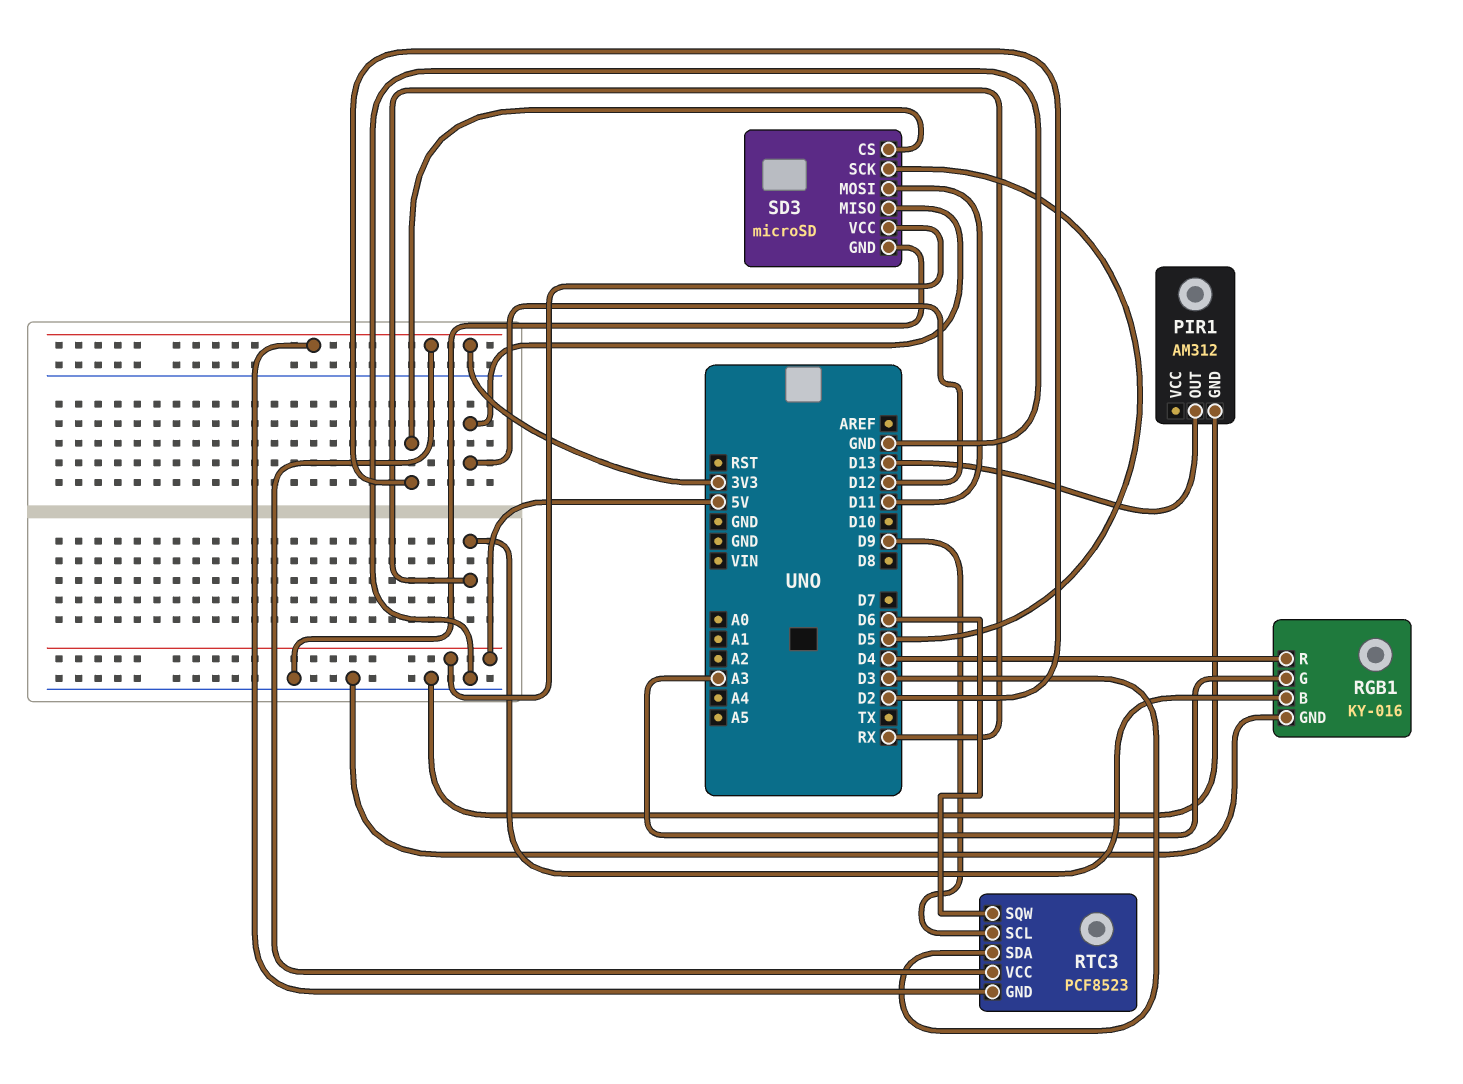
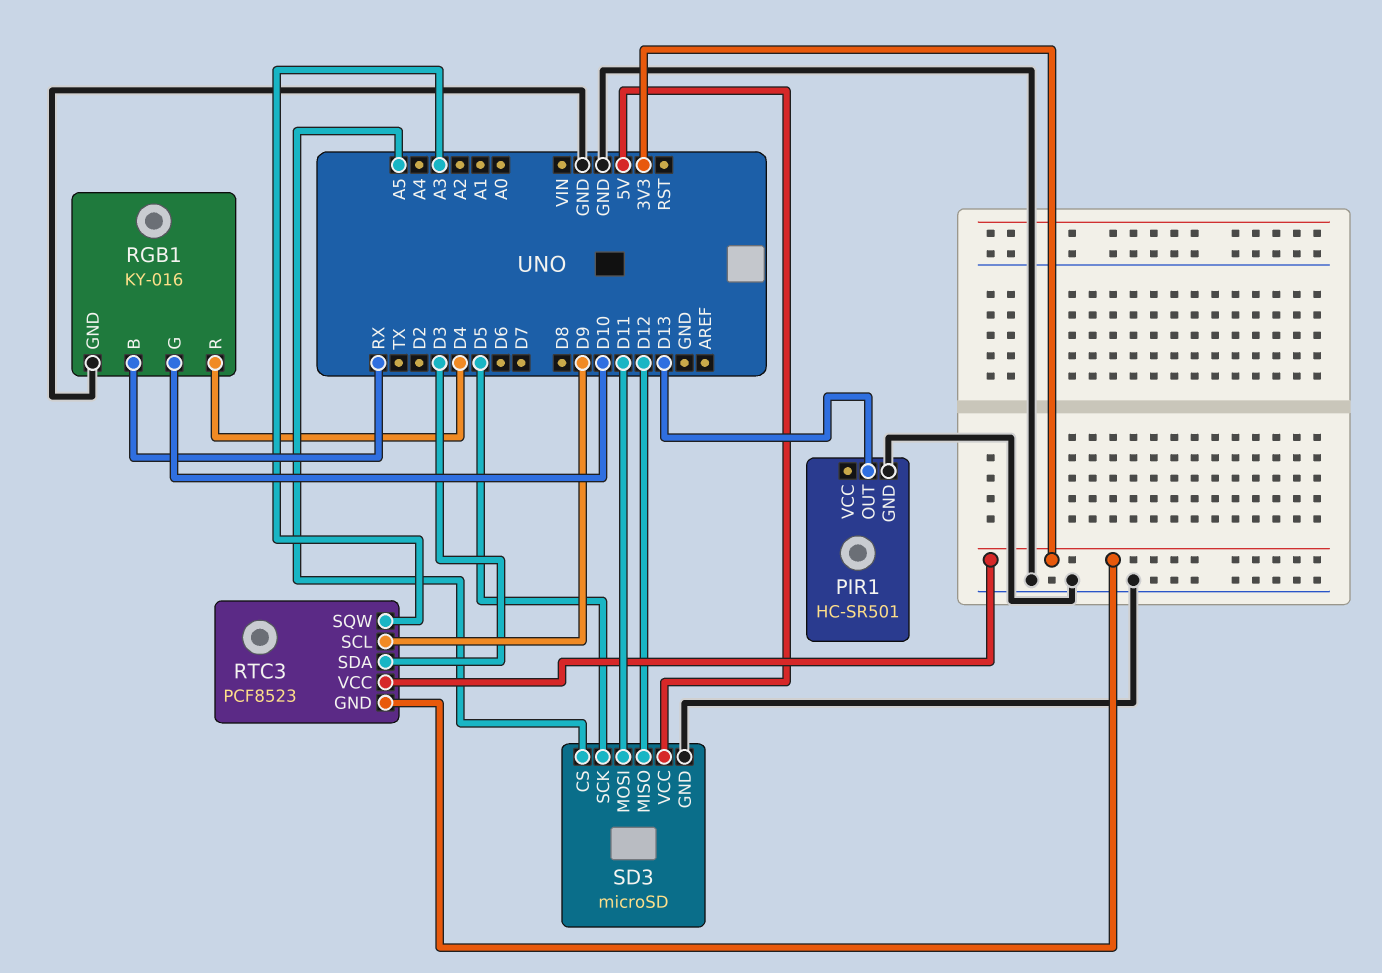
PIR1: AM312 -> HC-SR501
RGB1 pin G: A3 -> D10
RTC3 pin SQW: D6 -> A3
SD3 pin CS: D2 -> A5

